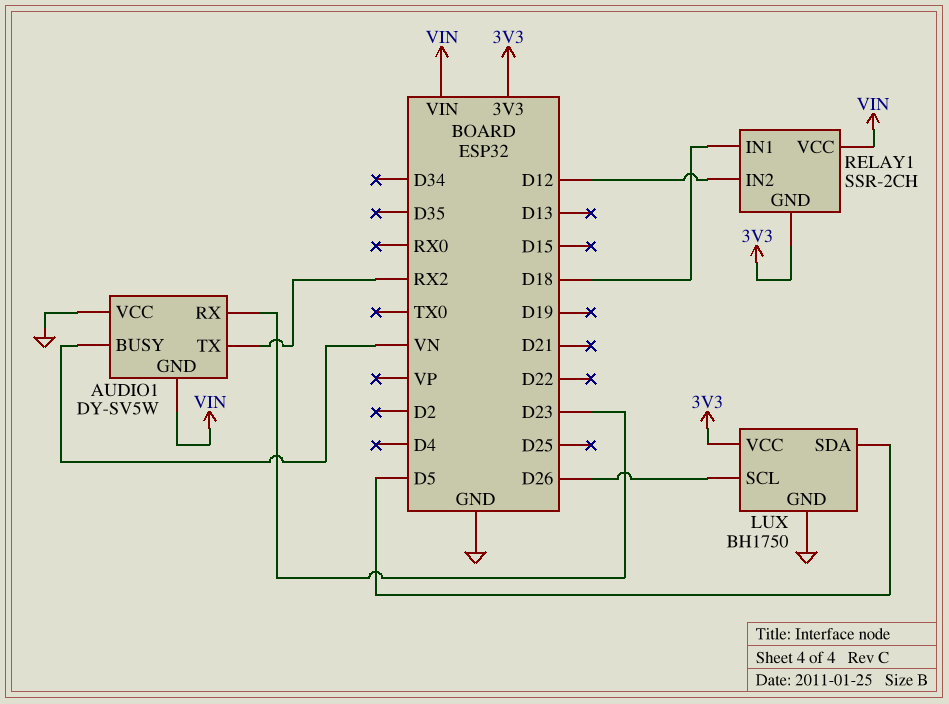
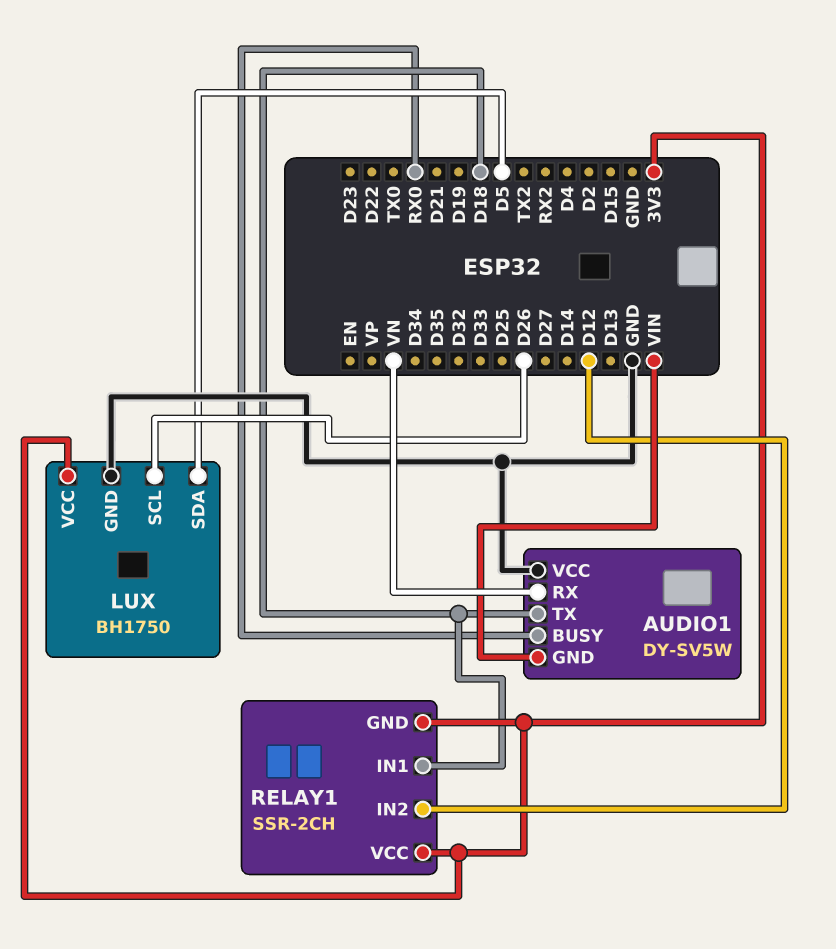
AUDIO1 pin BUSY: VN -> RX0
AUDIO1 pin RX: D23 -> VN
AUDIO1 pin TX: RX2 -> D18
RELAY1 pin VCC: VIN -> 3V3

